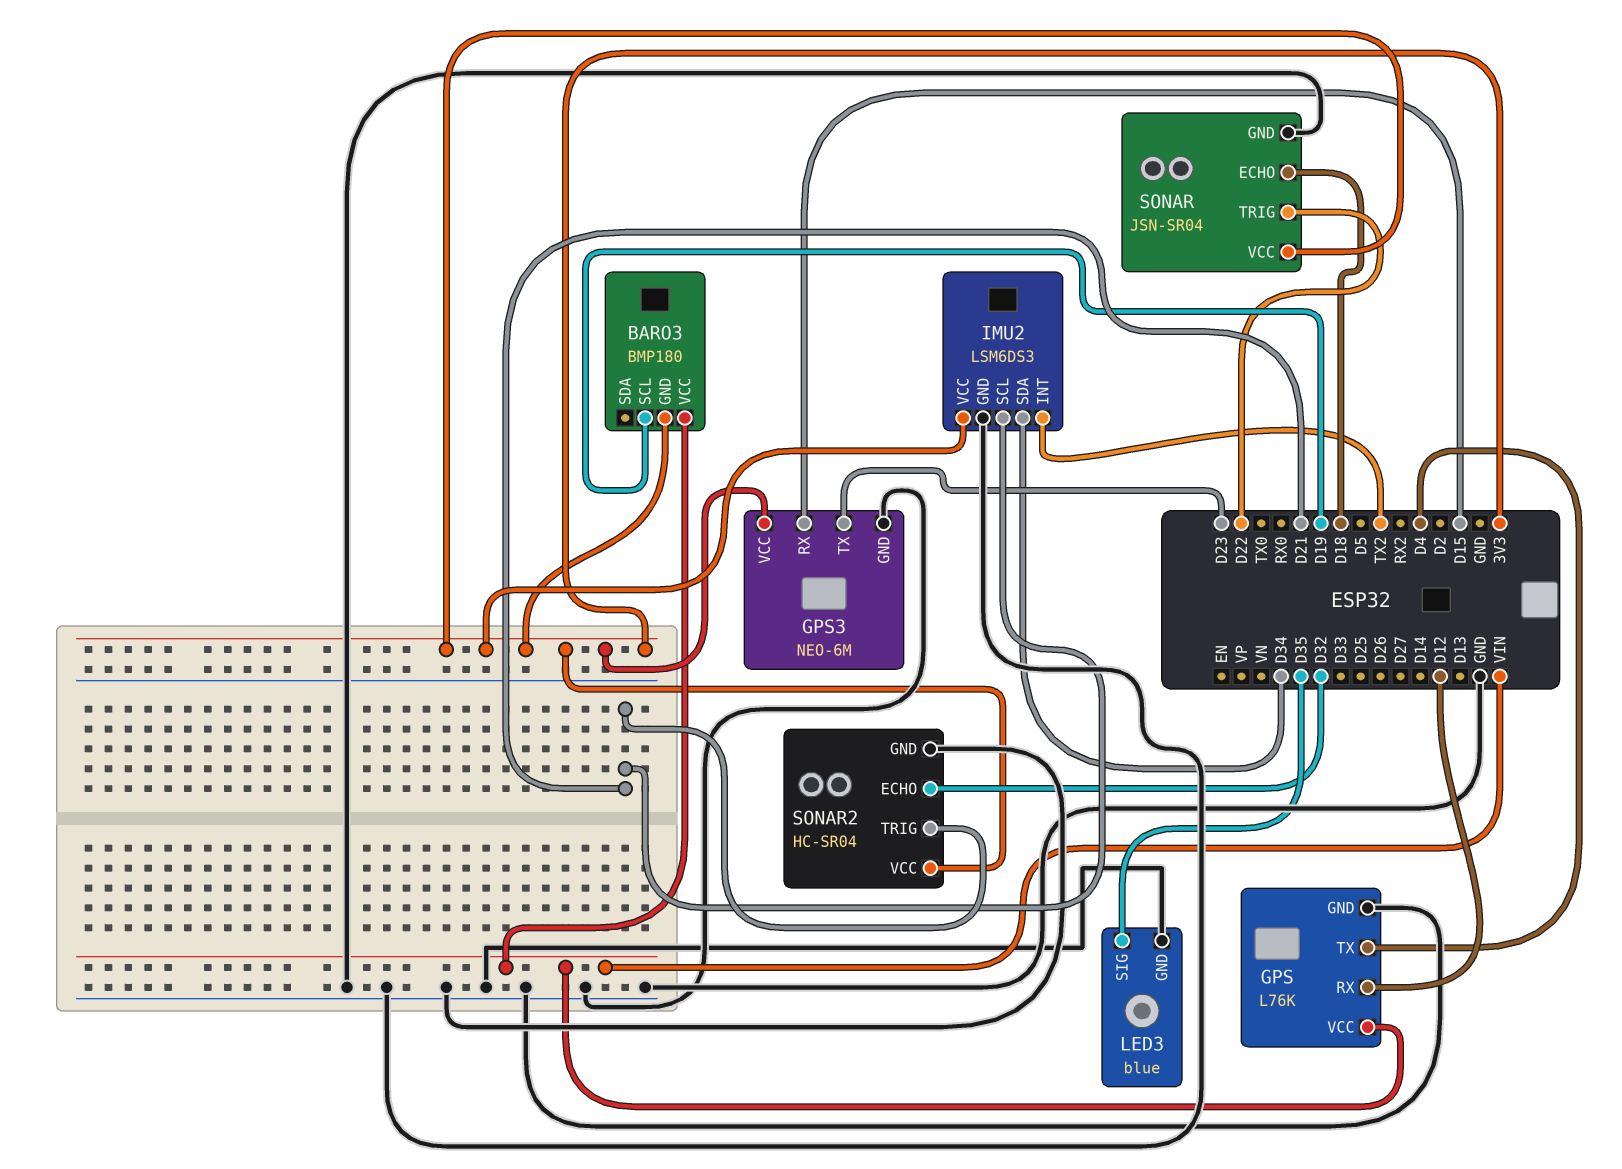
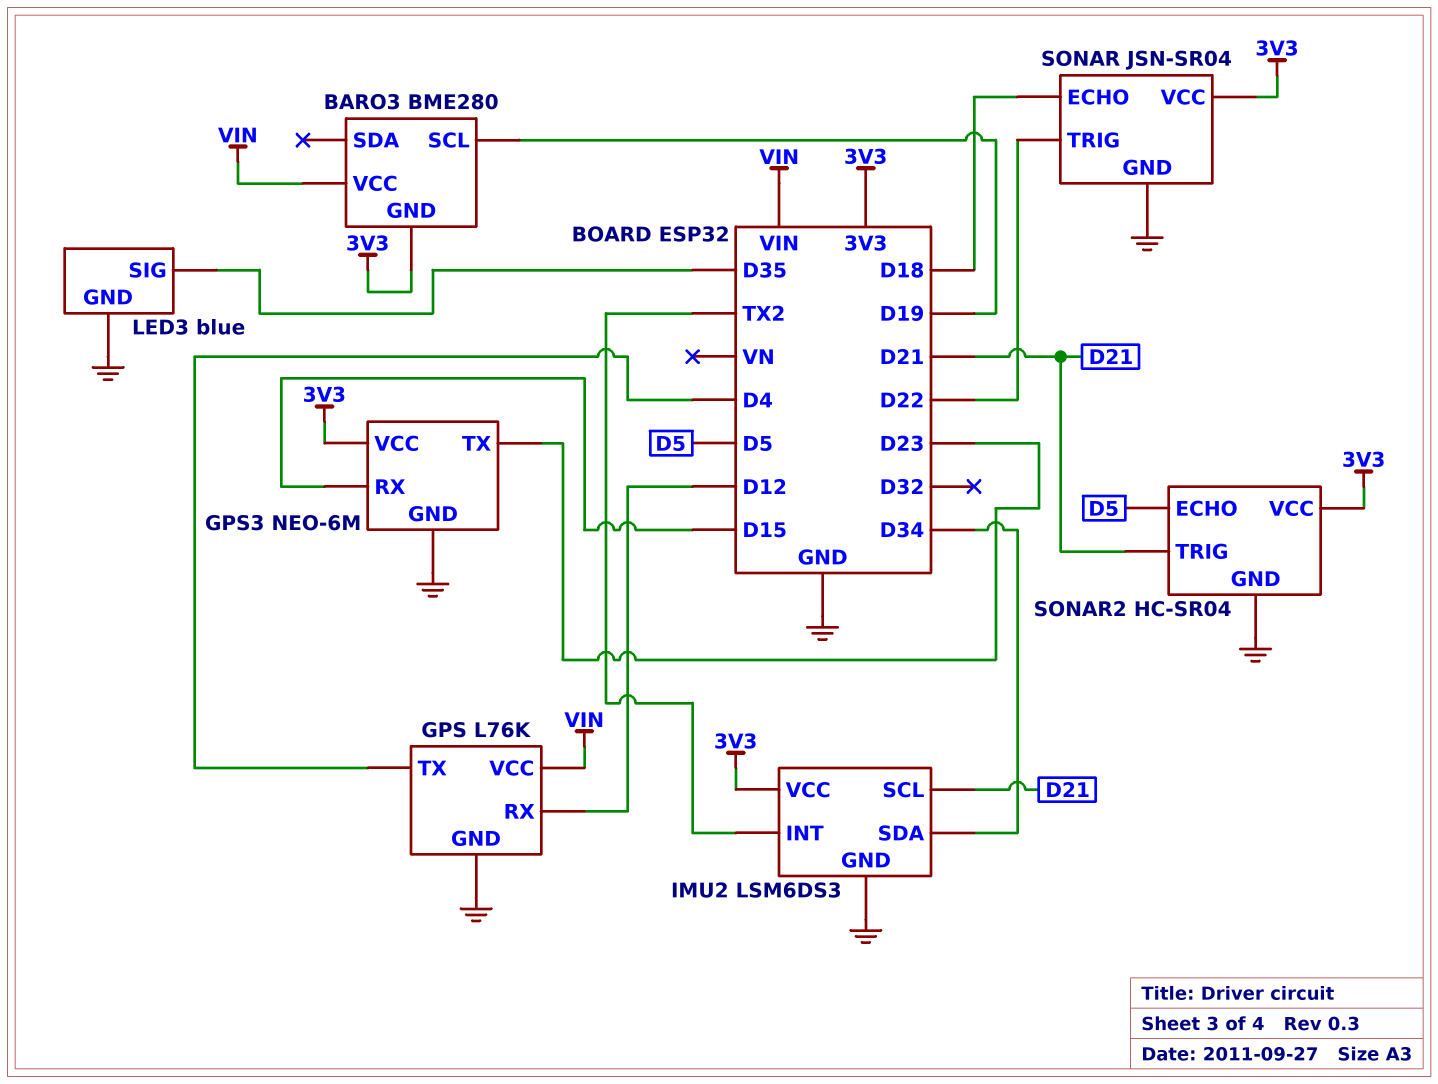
BARO3: BMP180 -> BME280
SONAR2 pin ECHO: D32 -> D5

